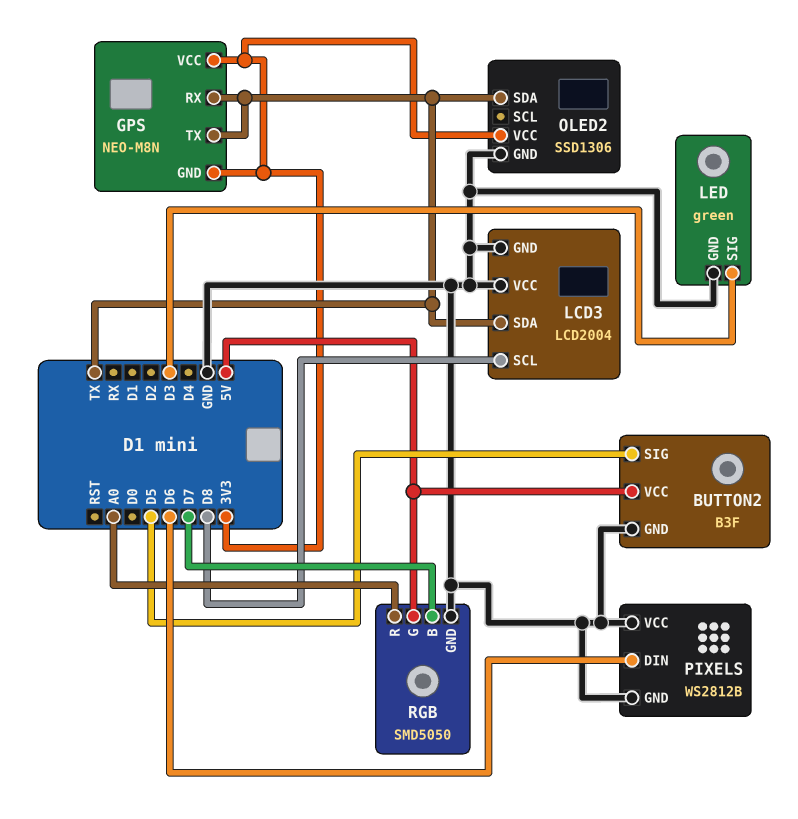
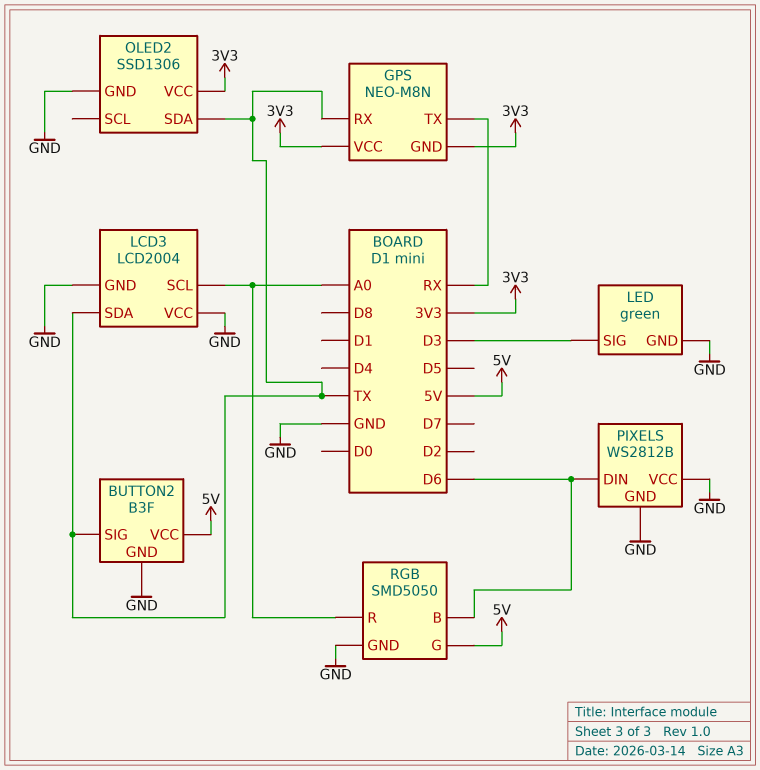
BUTTON2 pin SIG: D5 -> TX
GPS pin TX: TX -> RX
LCD3 pin SCL: D8 -> A0
RGB pin B: D7 -> D6

